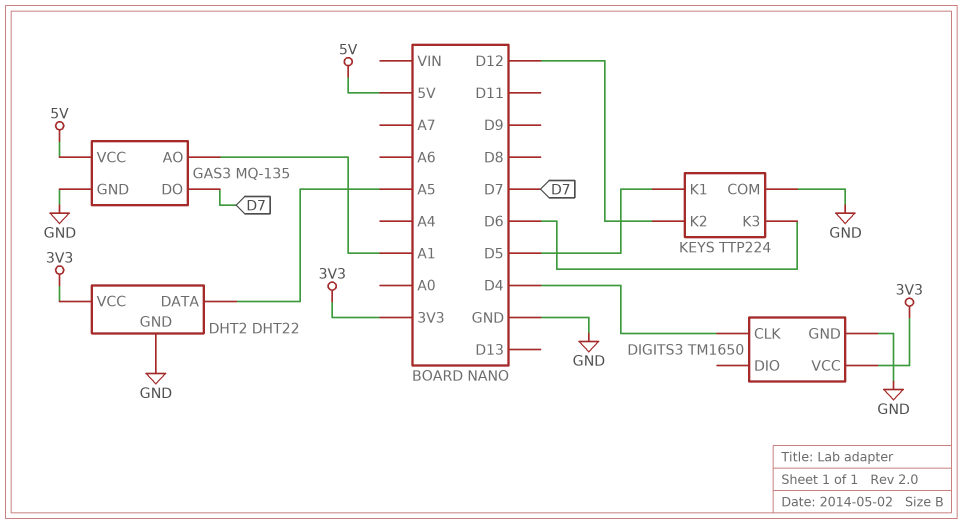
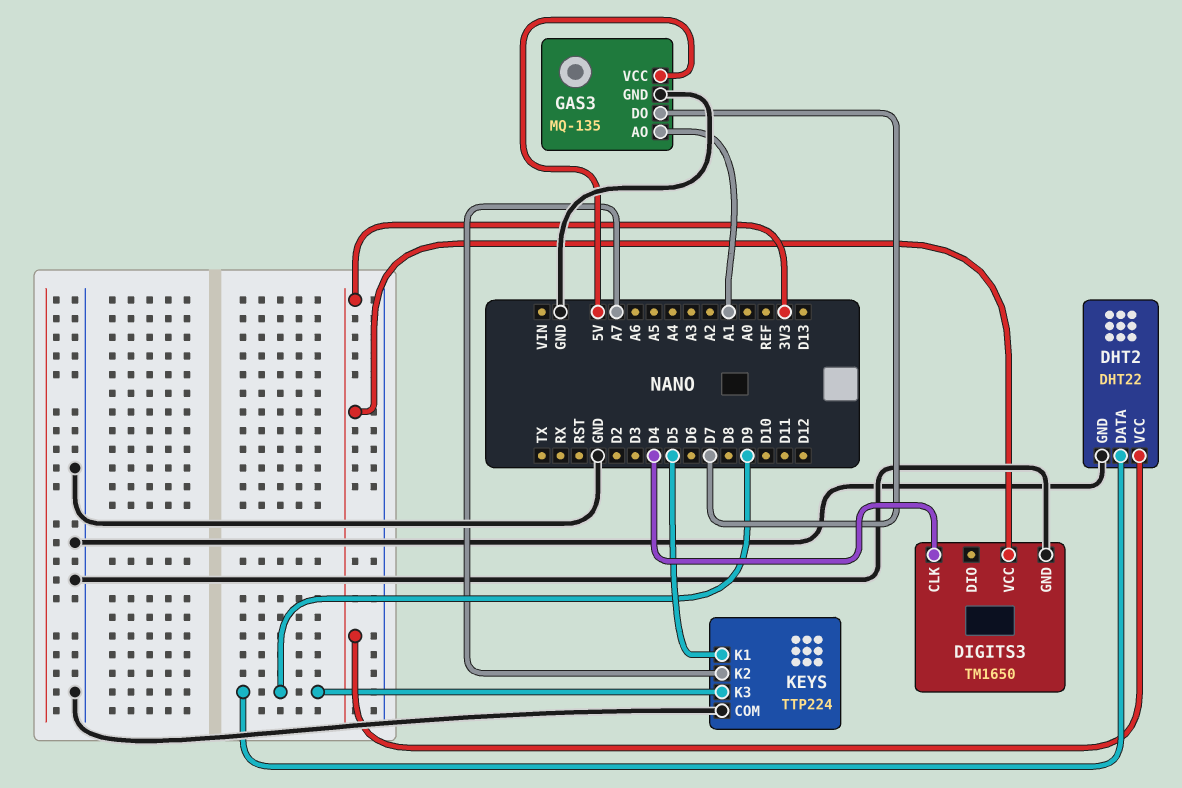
DHT2 pin DATA: A5 -> D9
KEYS pin K2: D12 -> A7
KEYS pin K3: D6 -> D9

